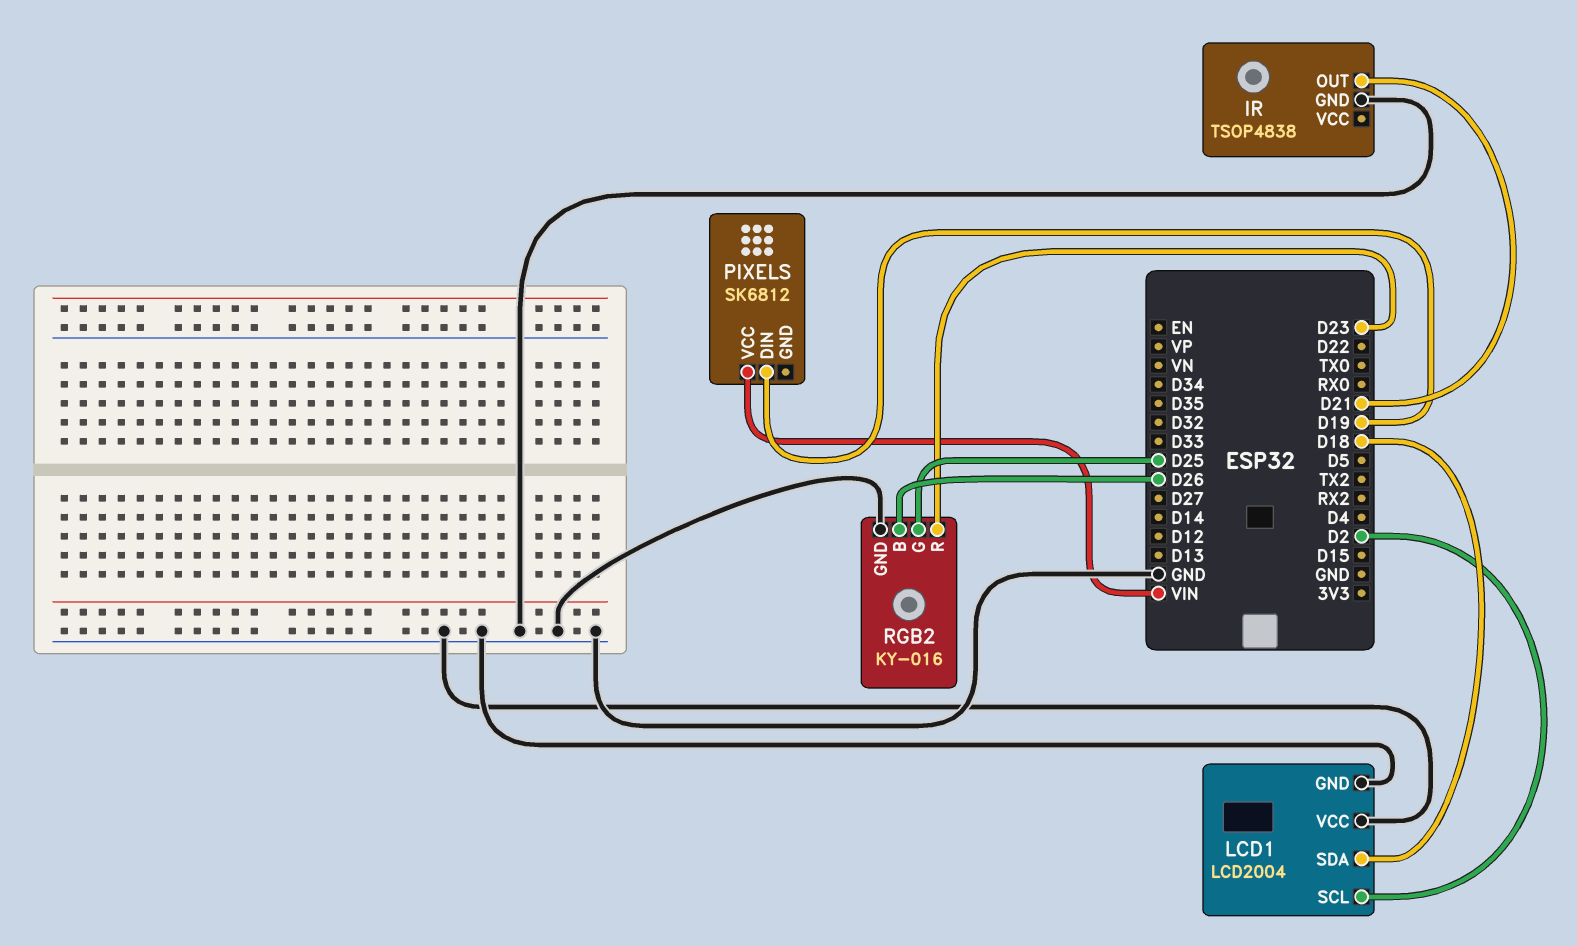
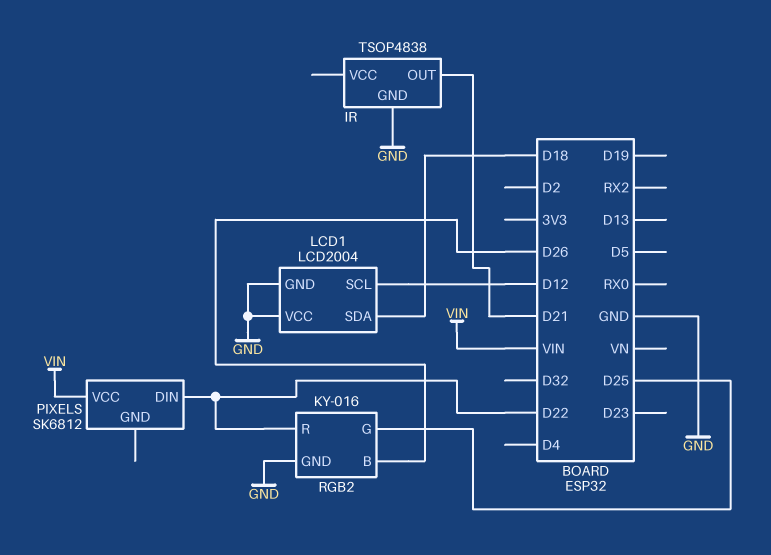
LCD1 pin SCL: D2 -> D12
PIXELS pin DIN: D19 -> D22
RGB2 pin R: D23 -> D22

